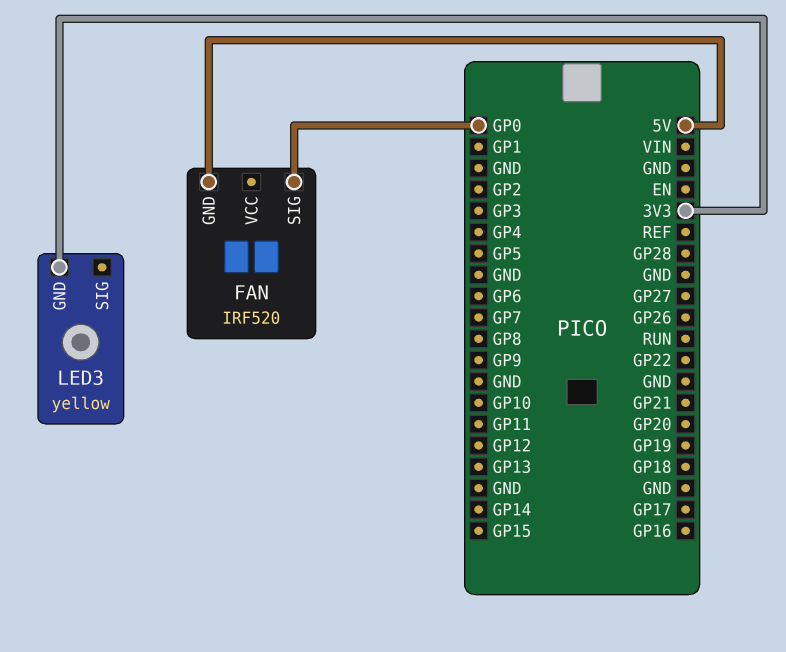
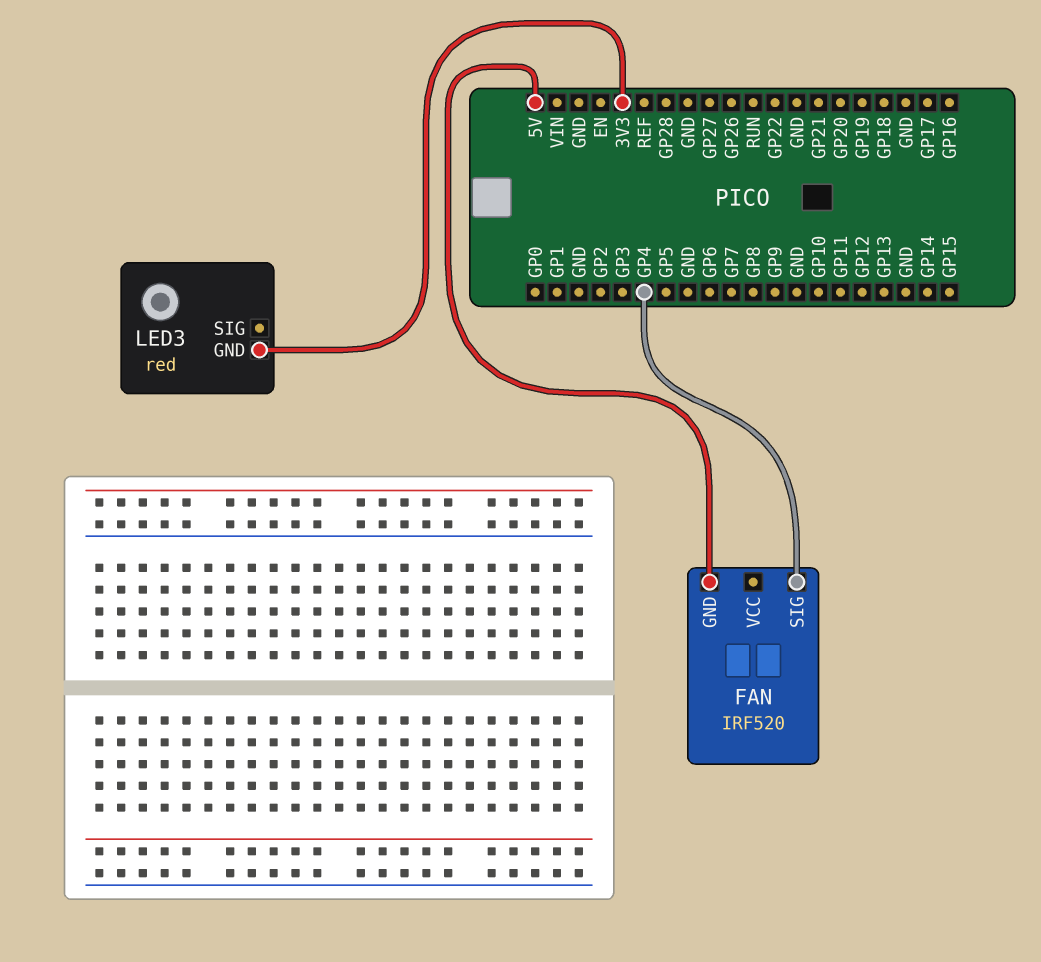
FAN pin SIG: GP0 -> GP4
LED3: yellow -> red

